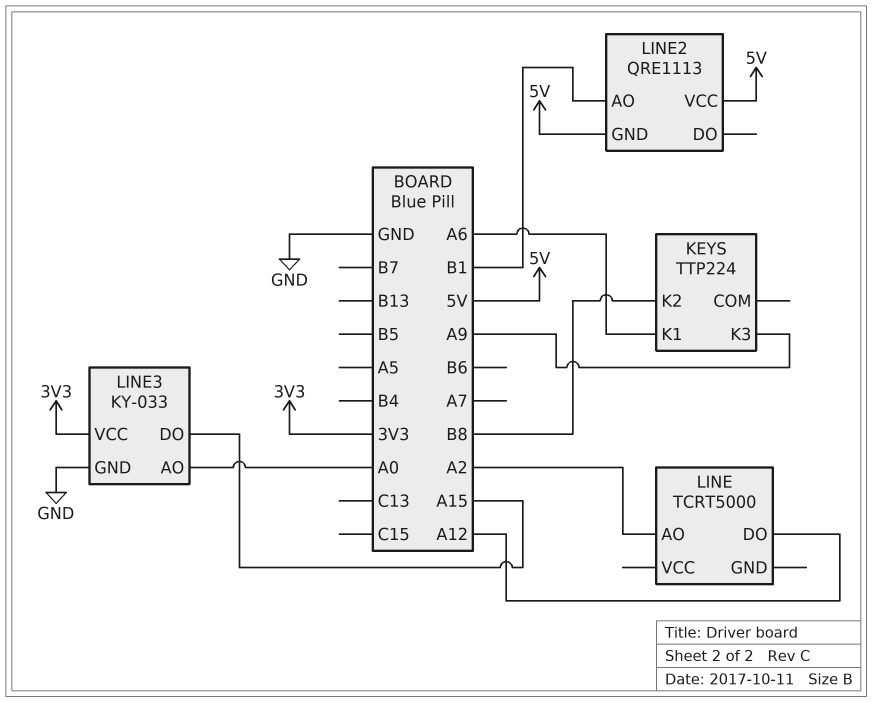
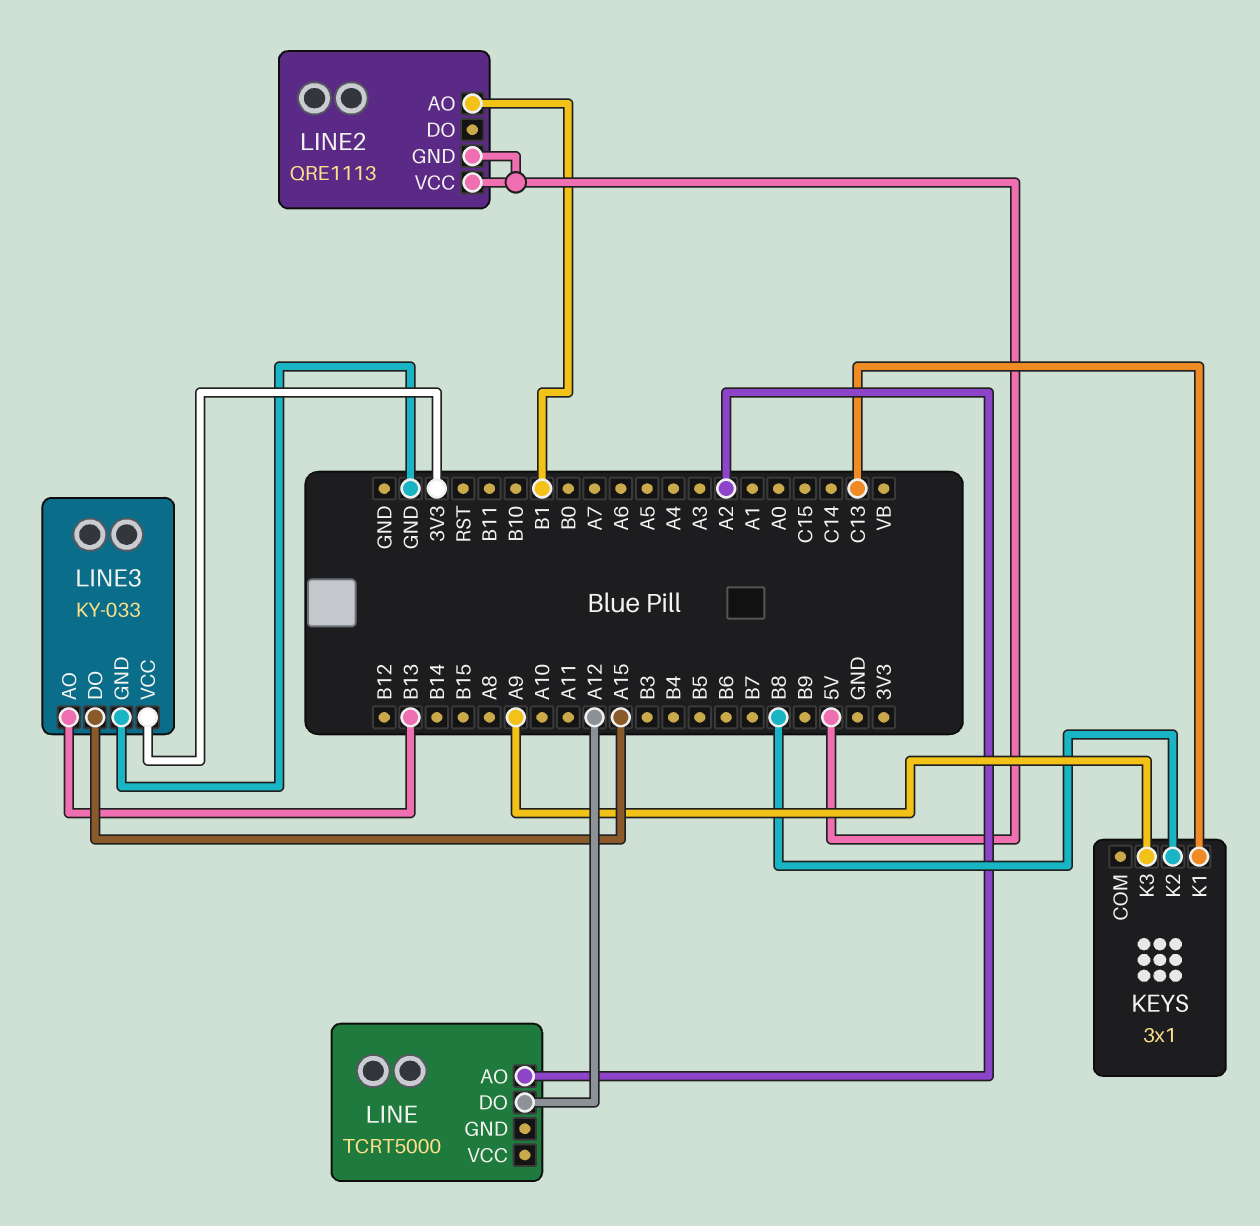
KEYS: TTP224 -> 3x1
KEYS pin K1: A6 -> C13
LINE3 pin AO: A0 -> B13

